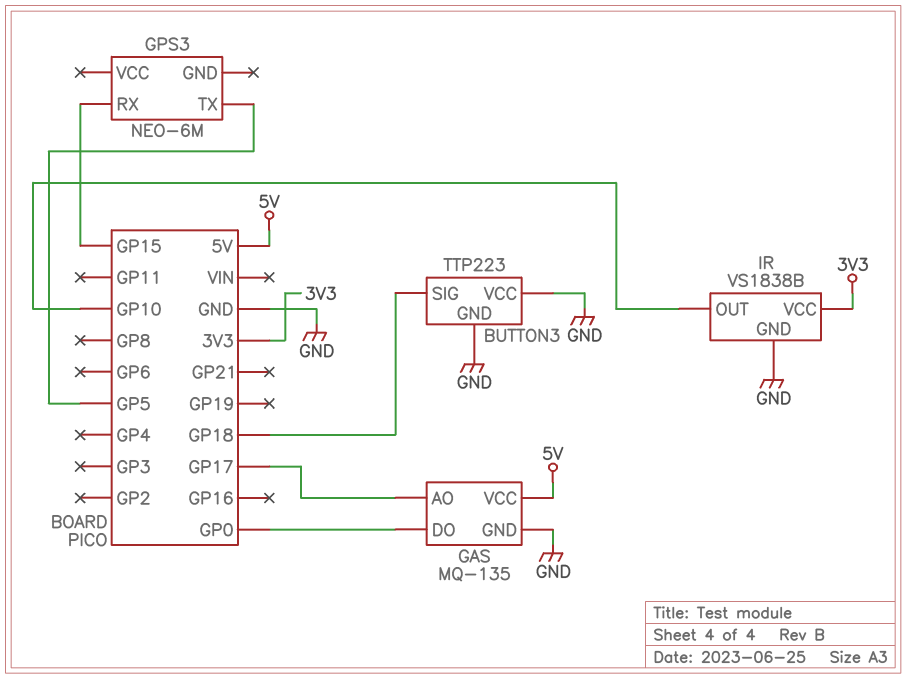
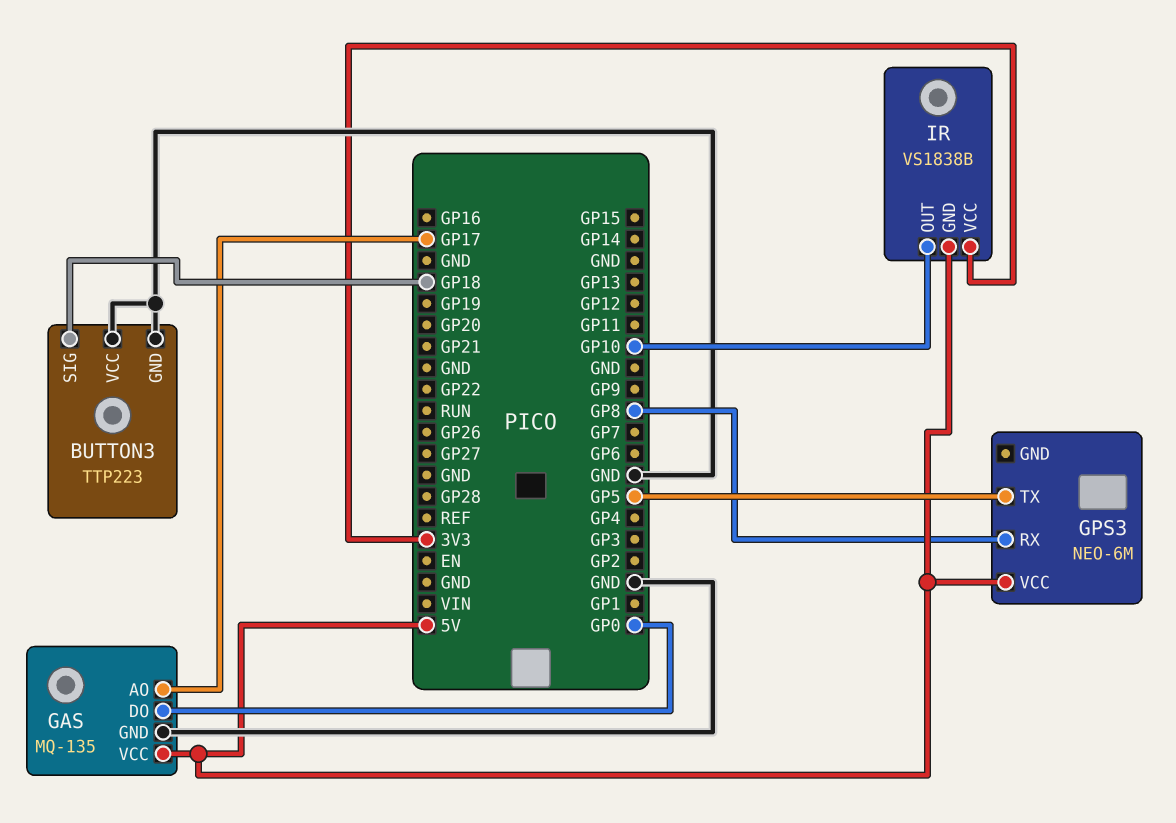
GPS3 pin RX: GP15 -> GP8
GPS3 pin VCC: none -> 5V
IR pin GND: GND -> 5V

